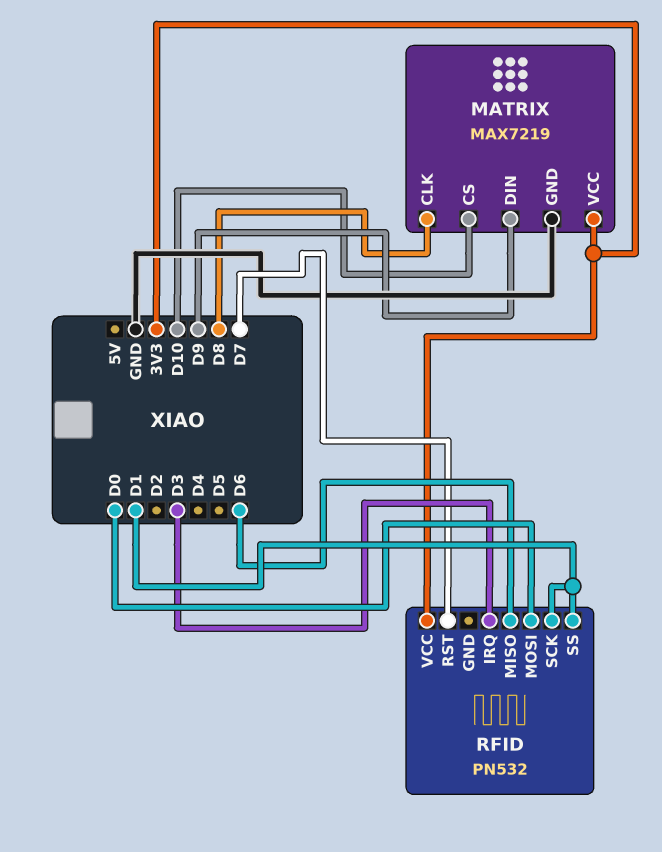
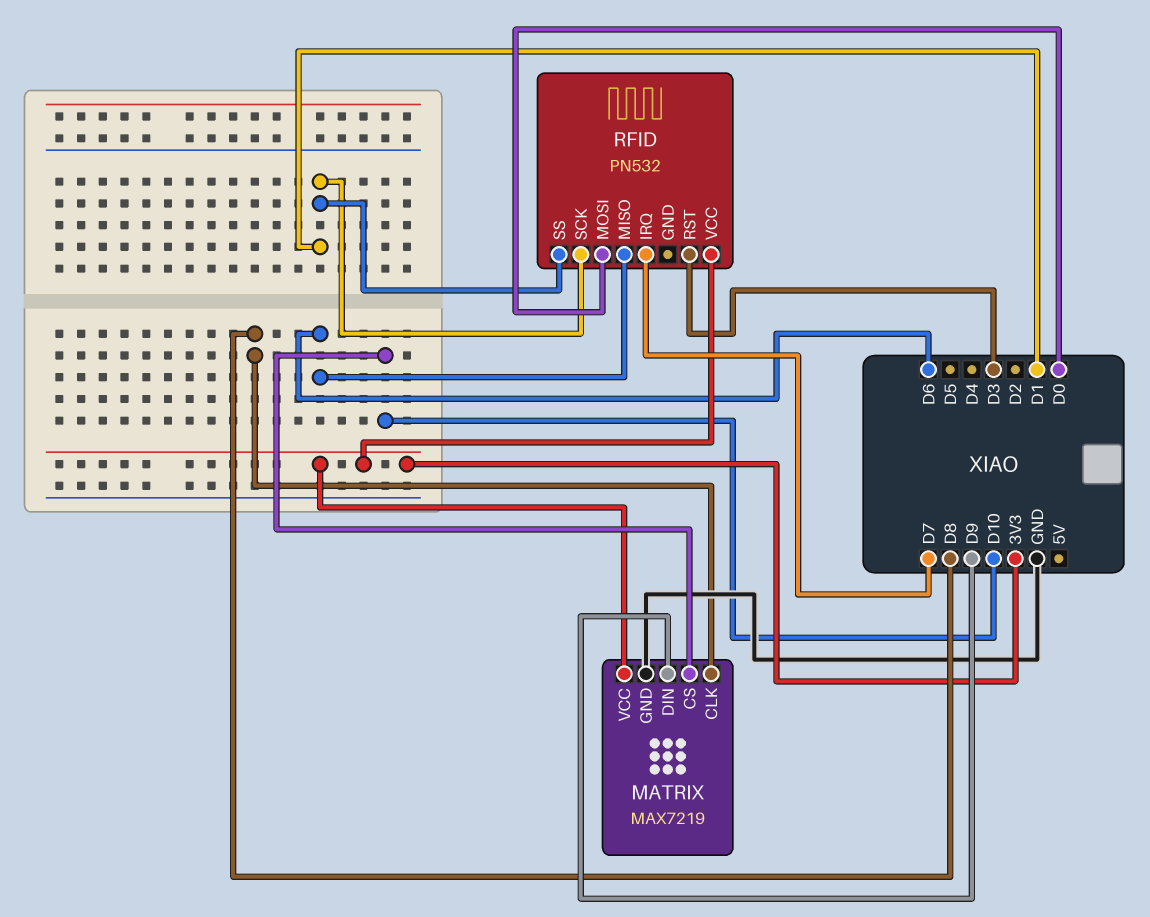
RFID pin IRQ: D3 -> D7
RFID pin RST: D7 -> D3

